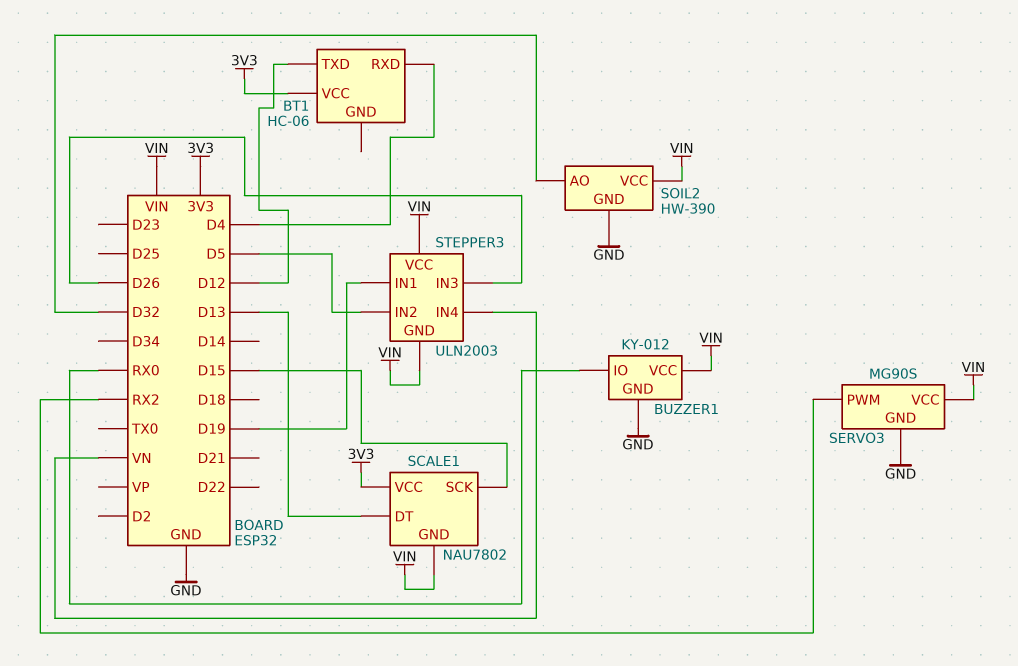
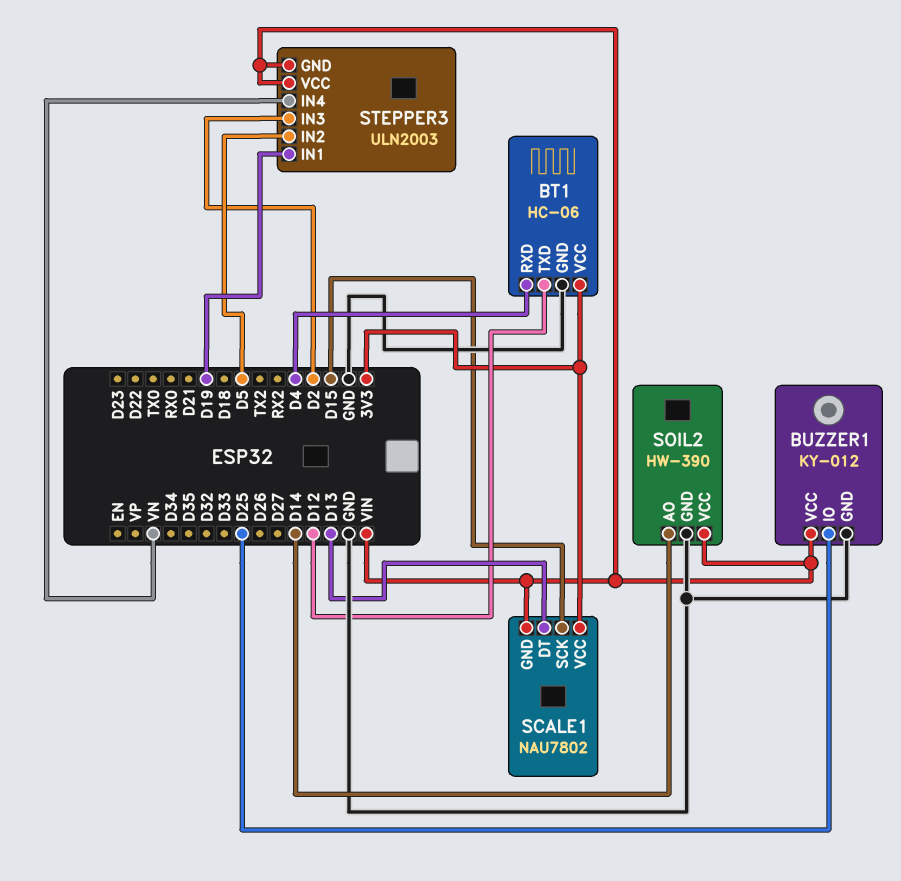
BT1 pin GND: none -> GND
BUZZER1 pin IO: RX0 -> D25
SERVO3: MG90S -> none
SERVO3 pin GND: GND -> none
SERVO3 pin PWM: RX2 -> none
SERVO3 pin VCC: VIN -> none
SOIL2 pin AO: D32 -> D14
STEPPER3 pin IN3: D26 -> D2

